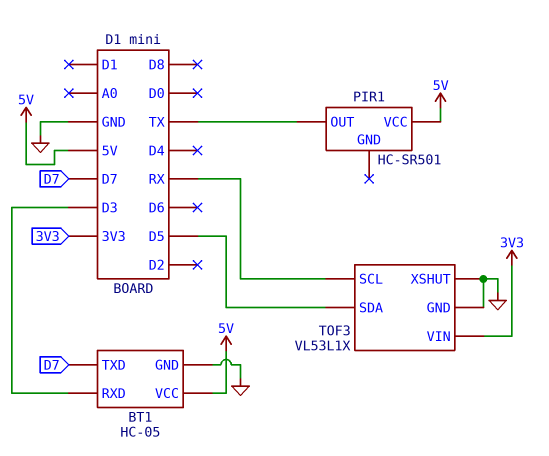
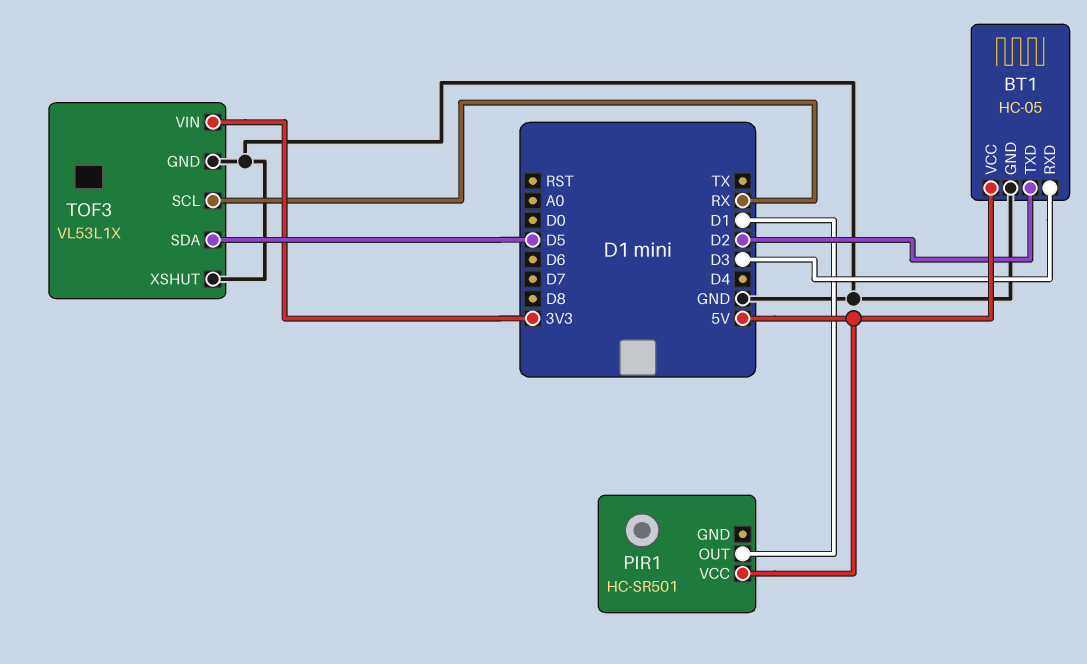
BT1 pin TXD: D7 -> D2
PIR1 pin OUT: TX -> D1

